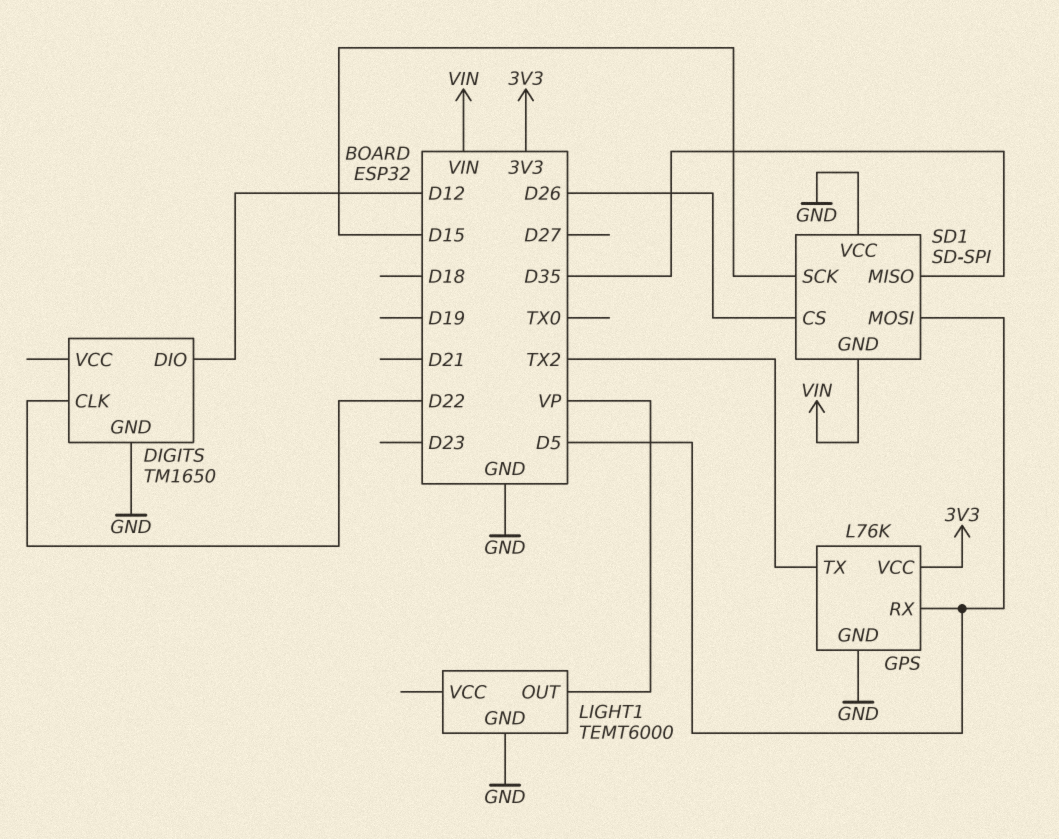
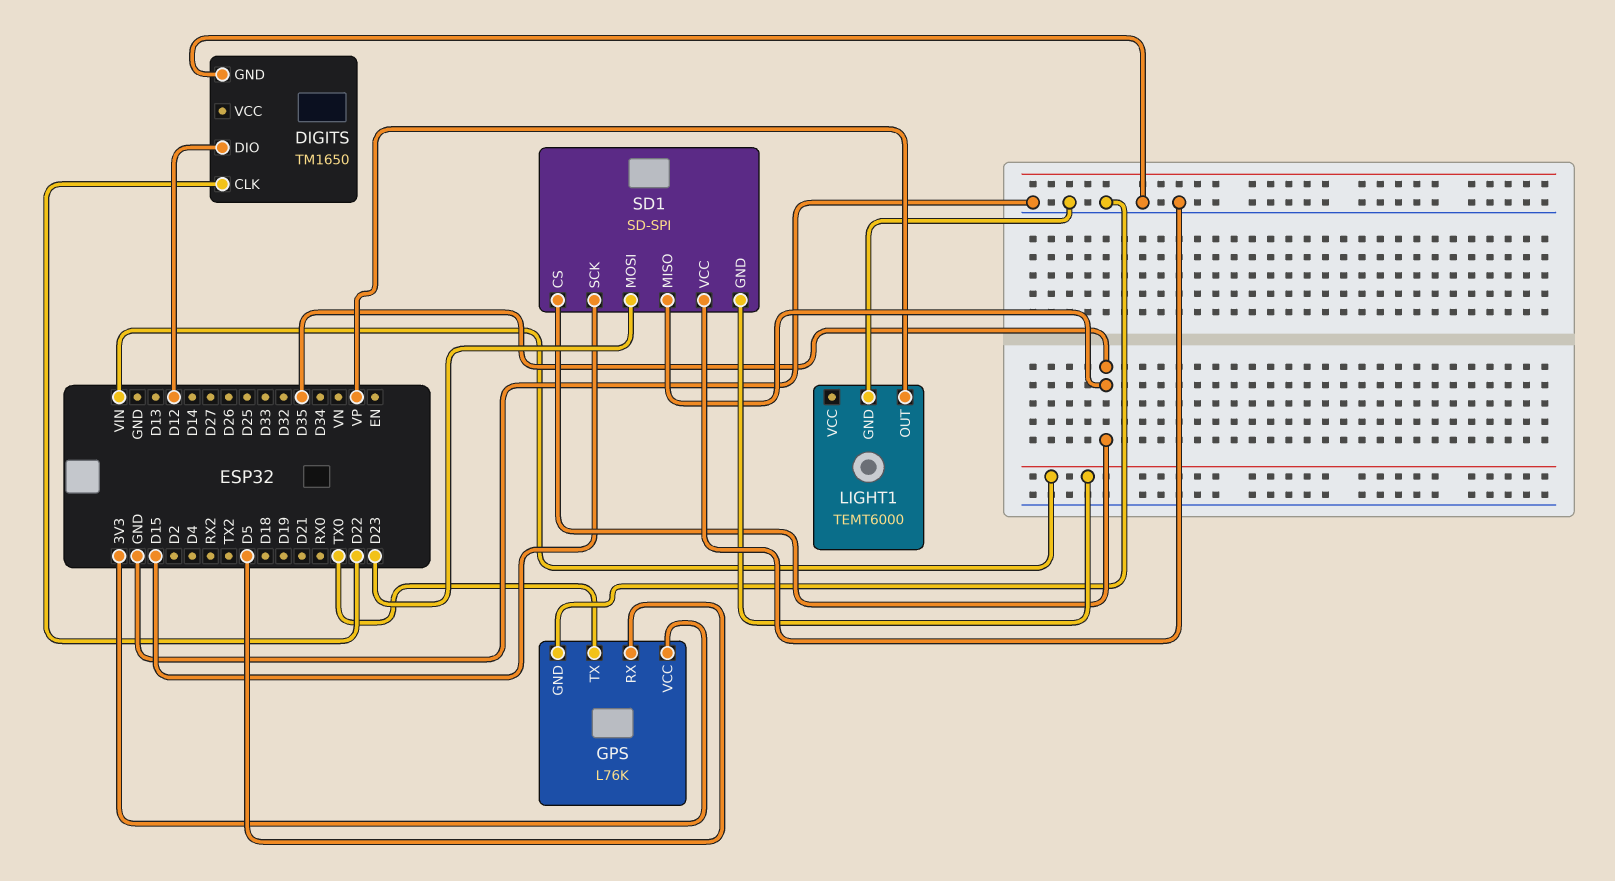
GPS pin TX: TX2 -> TX0
SD1 pin CS: D26 -> D35
SD1 pin MOSI: D5 -> D23

